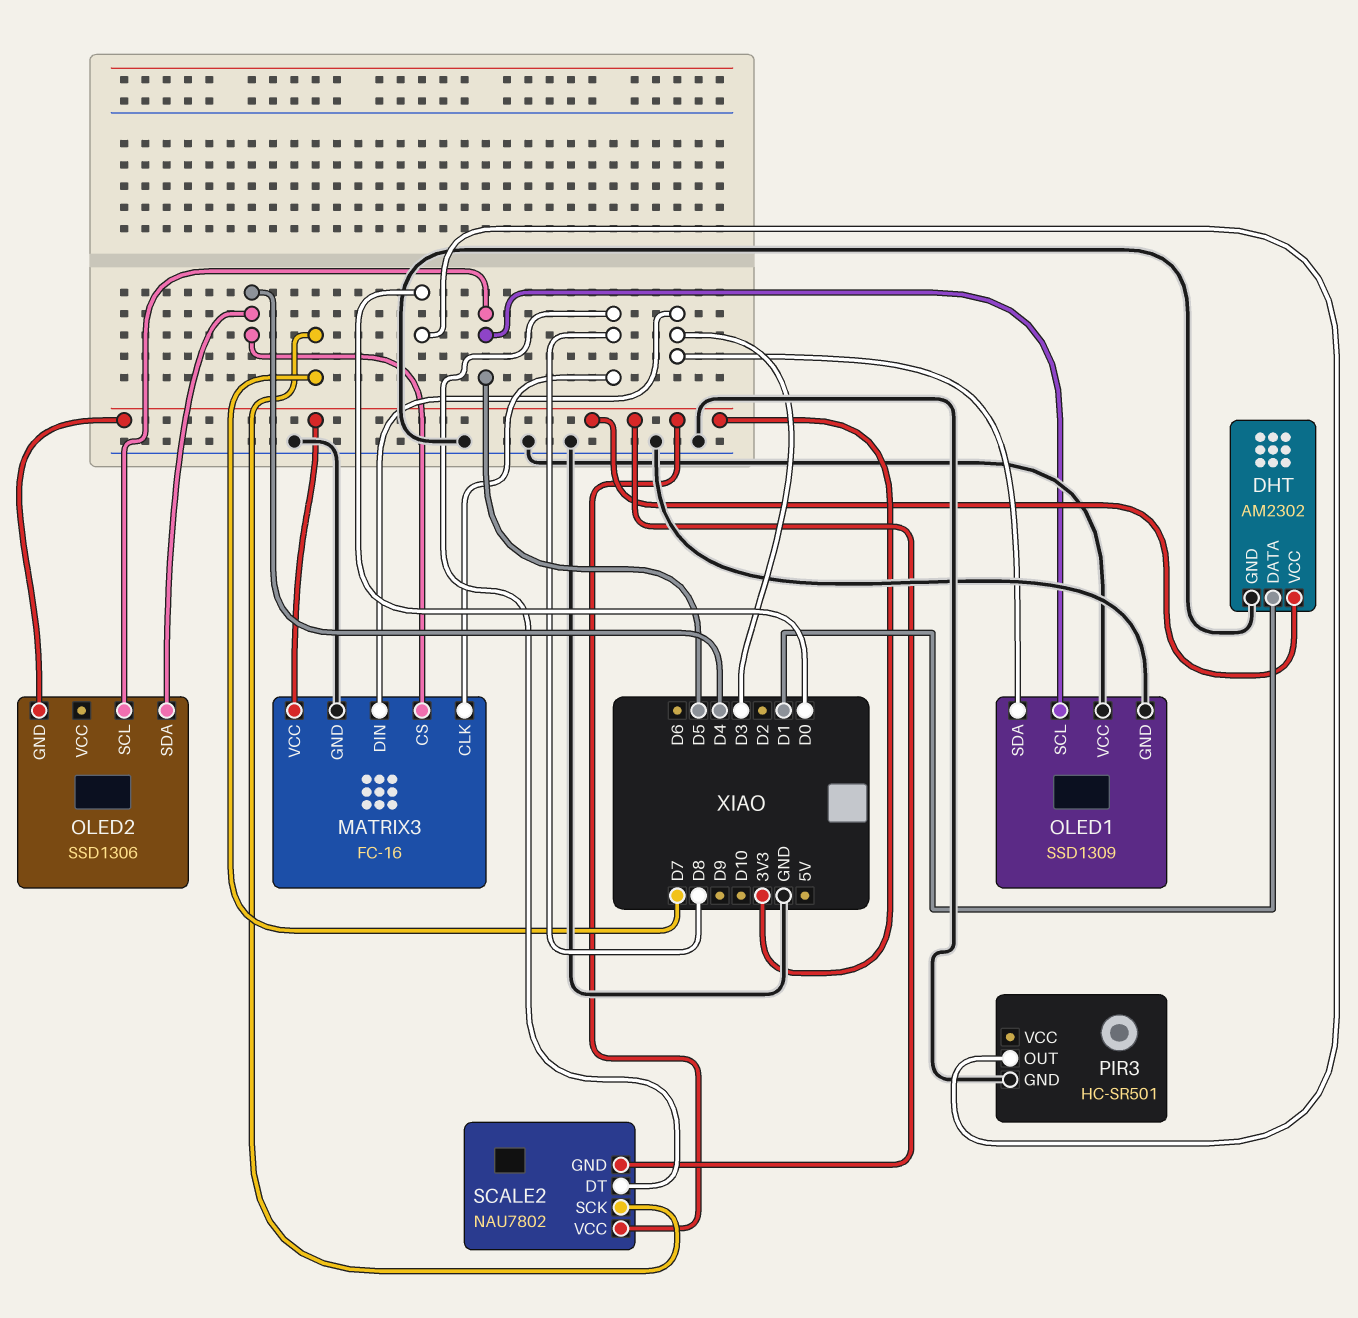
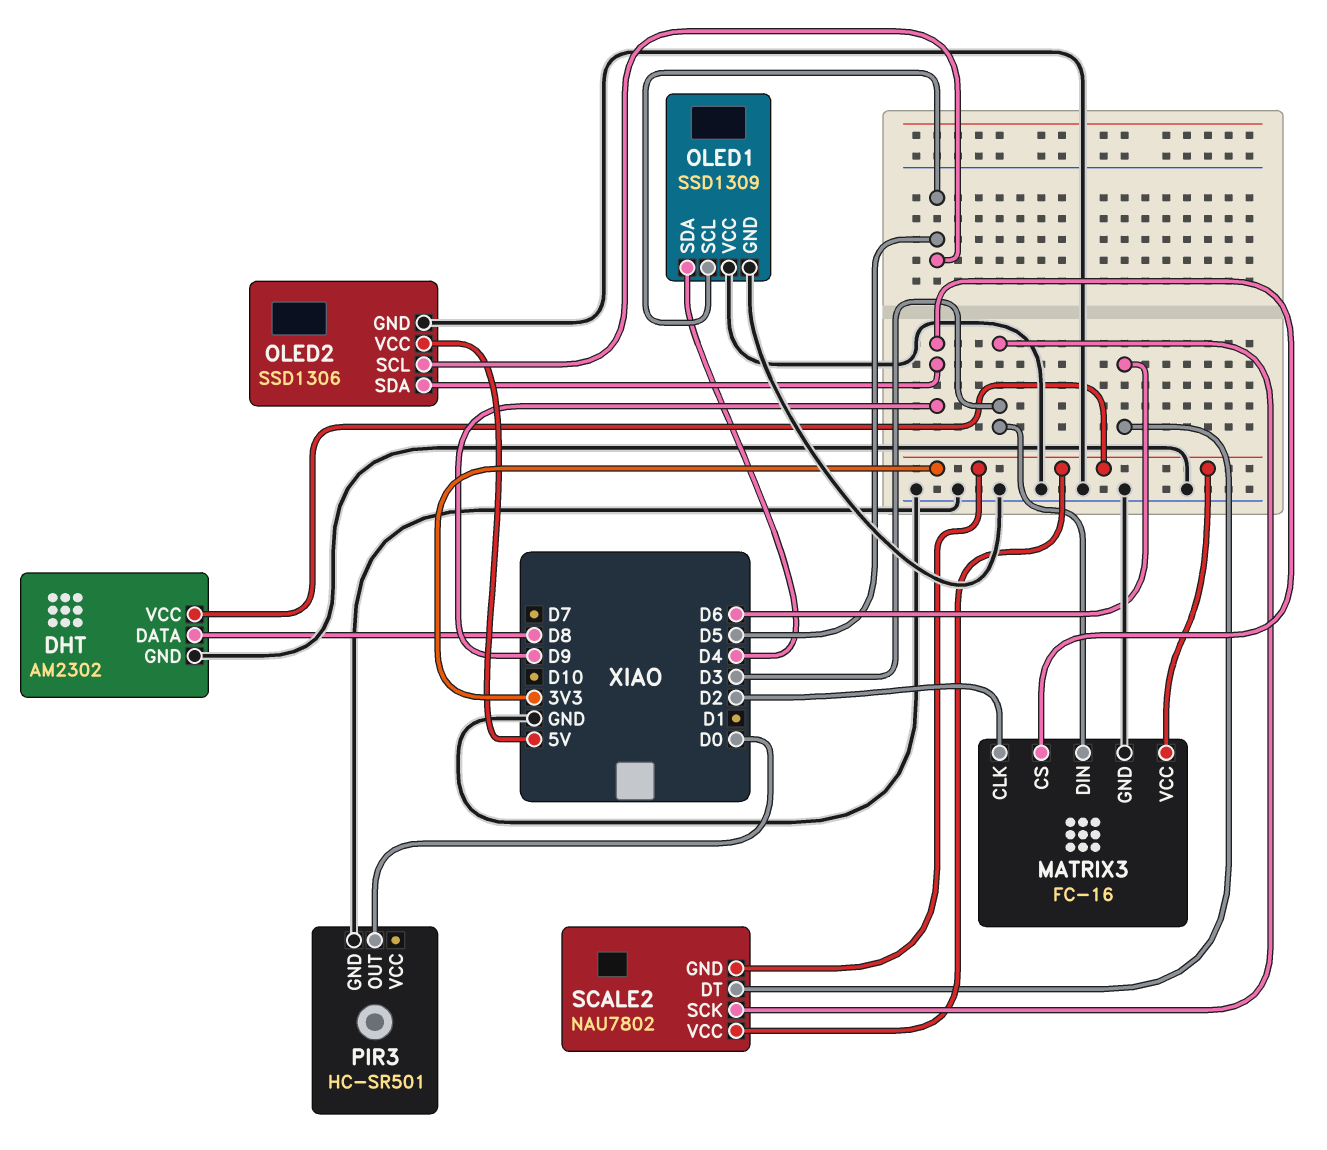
DHT pin DATA: D1 -> D8
MATRIX3 pin CLK: D8 -> D2
MATRIX3 pin CS: D4 -> D9
OLED1 pin SDA: D3 -> D4
OLED2 pin GND: 3V3 -> GND
OLED2 pin SDA: D4 -> D9
OLED2 pin VCC: none -> 5V
SCALE2 pin DT: D8 -> D6
SCALE2 pin SCK: D7 -> D3

